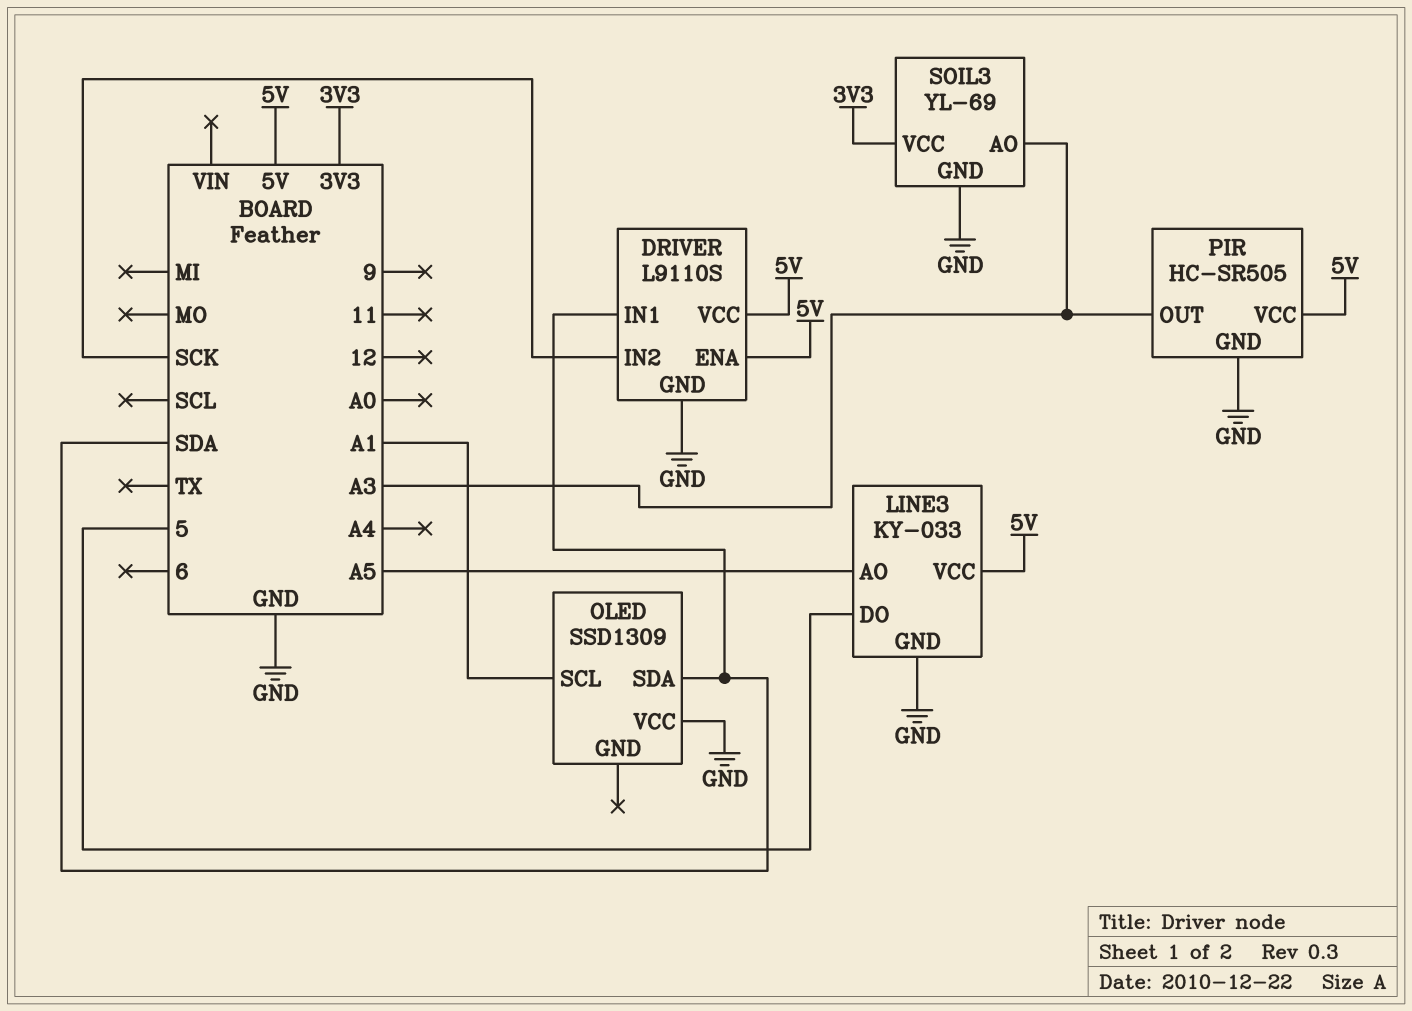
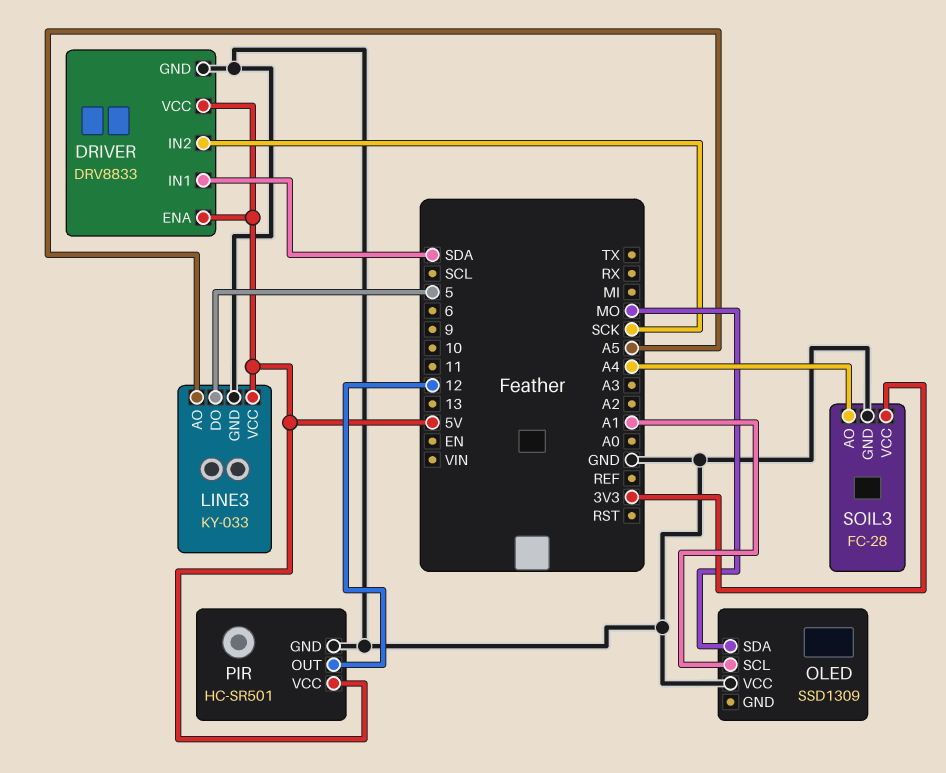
DRIVER: L9110S -> DRV8833
OLED pin SDA: SDA -> MO
PIR: HC-SR505 -> HC-SR501
PIR pin OUT: A3 -> 12
SOIL3: YL-69 -> FC-28
SOIL3 pin AO: A3 -> A4

